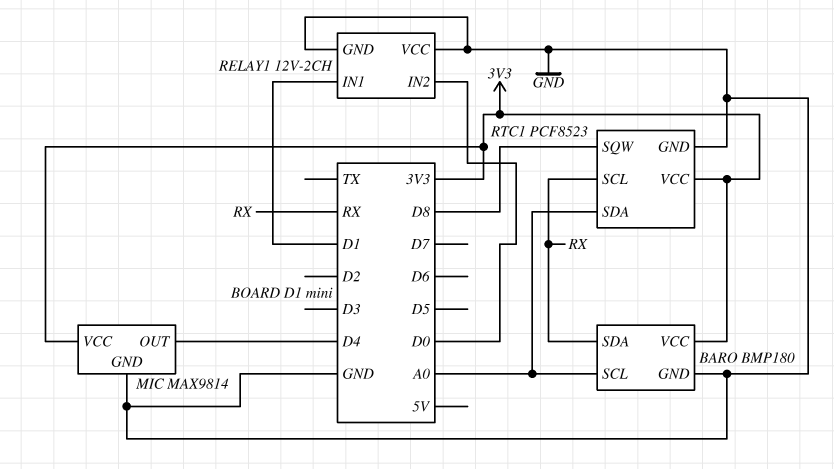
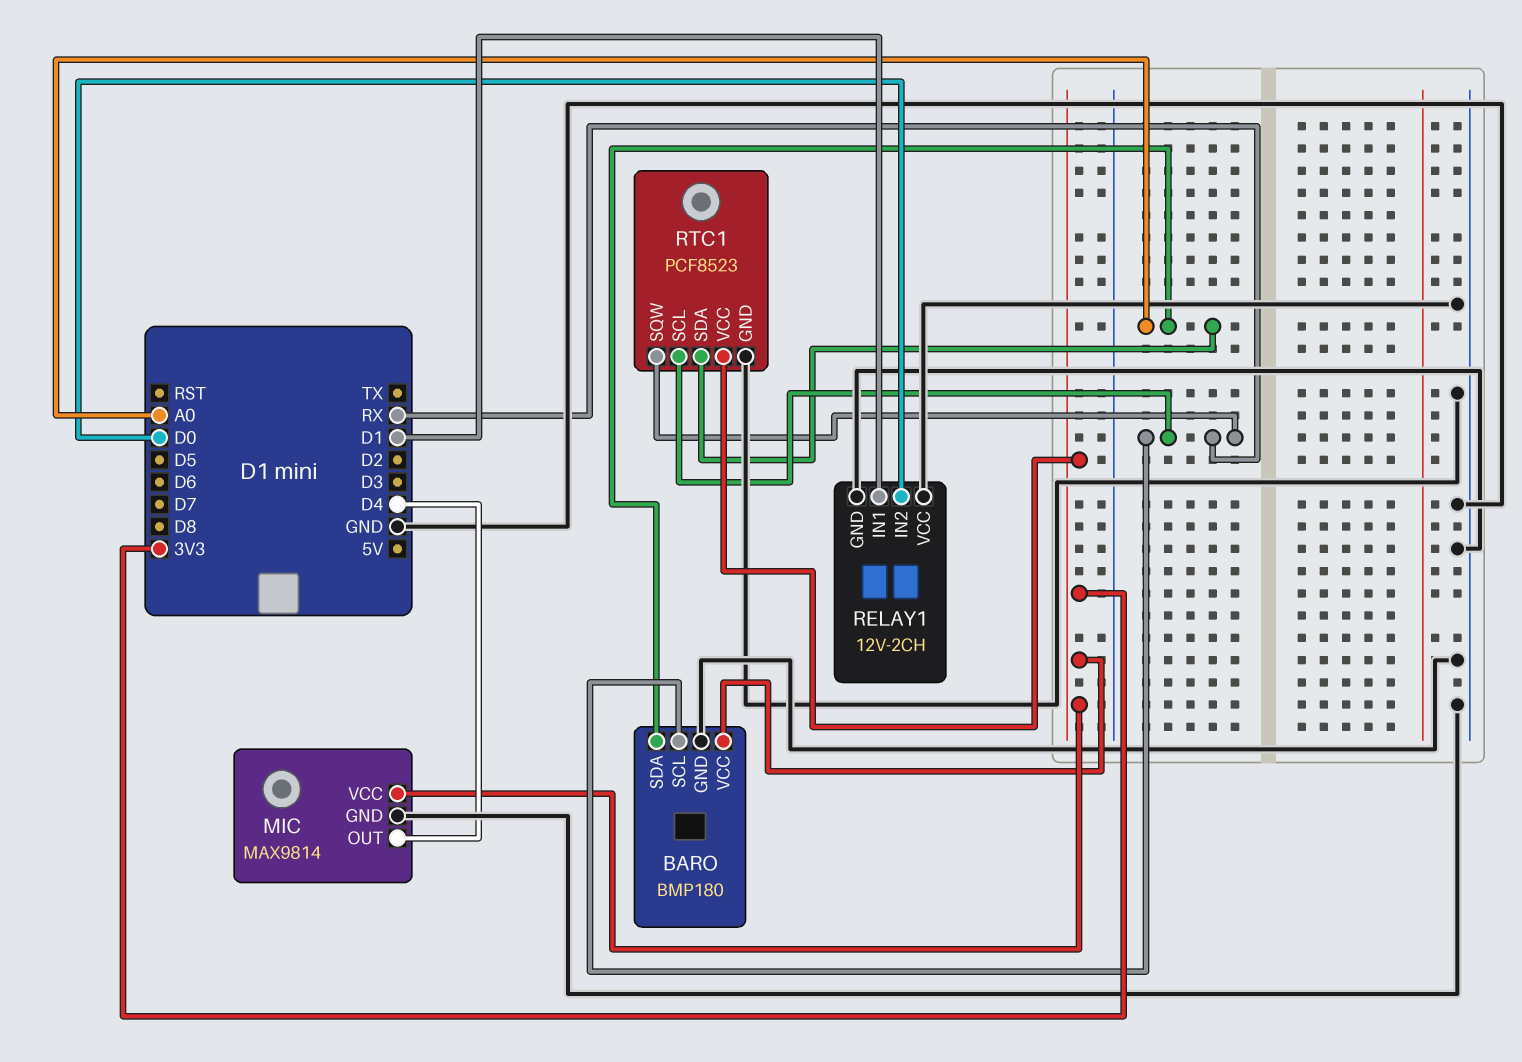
BARO pin SCL: A0 -> RX
BARO pin SDA: RX -> A0
RTC1 pin SQW: D8 -> RX

